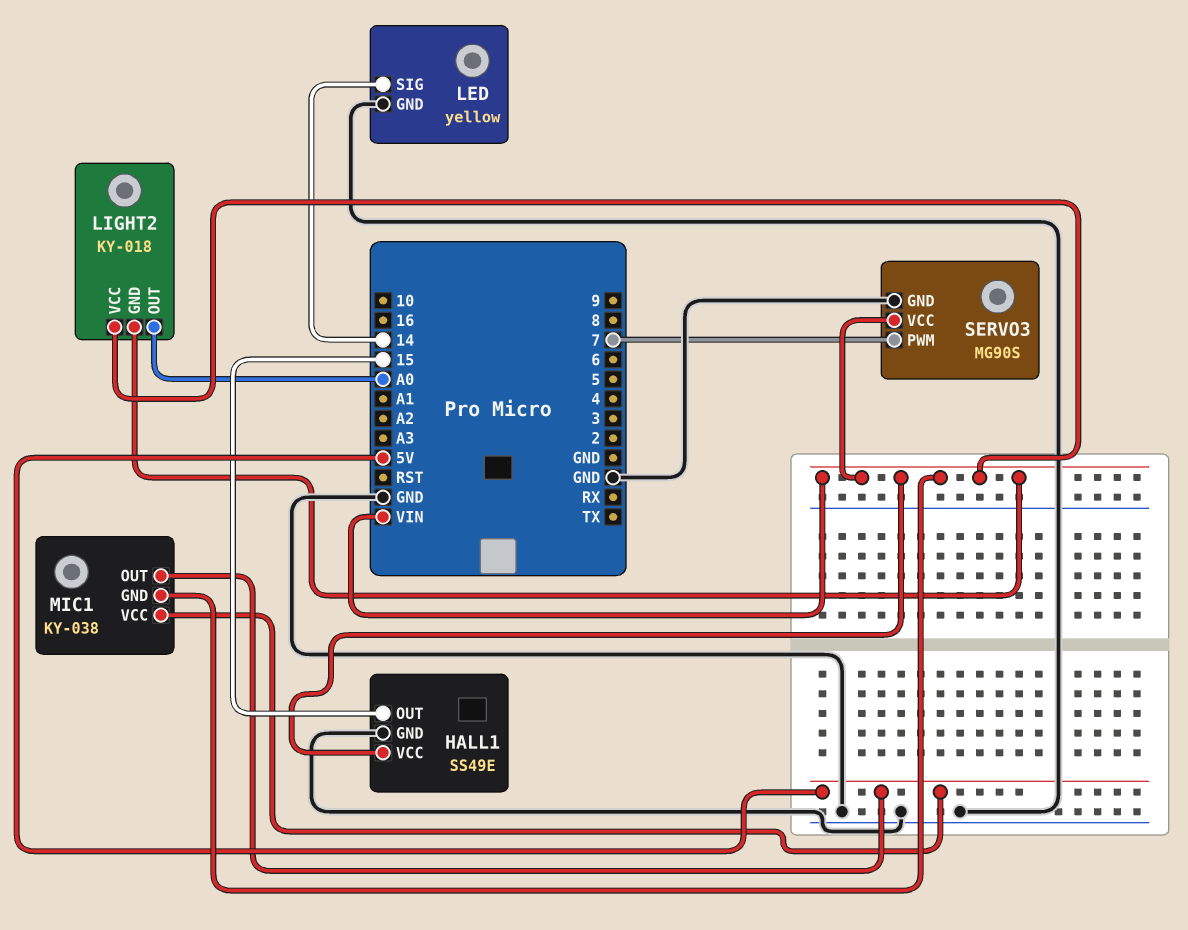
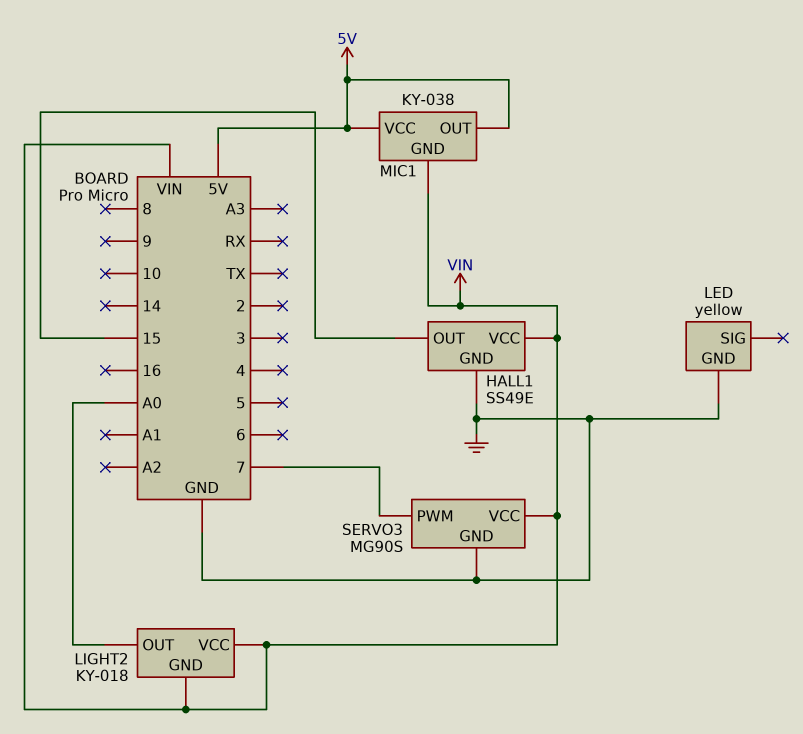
LED pin SIG: 14 -> none

